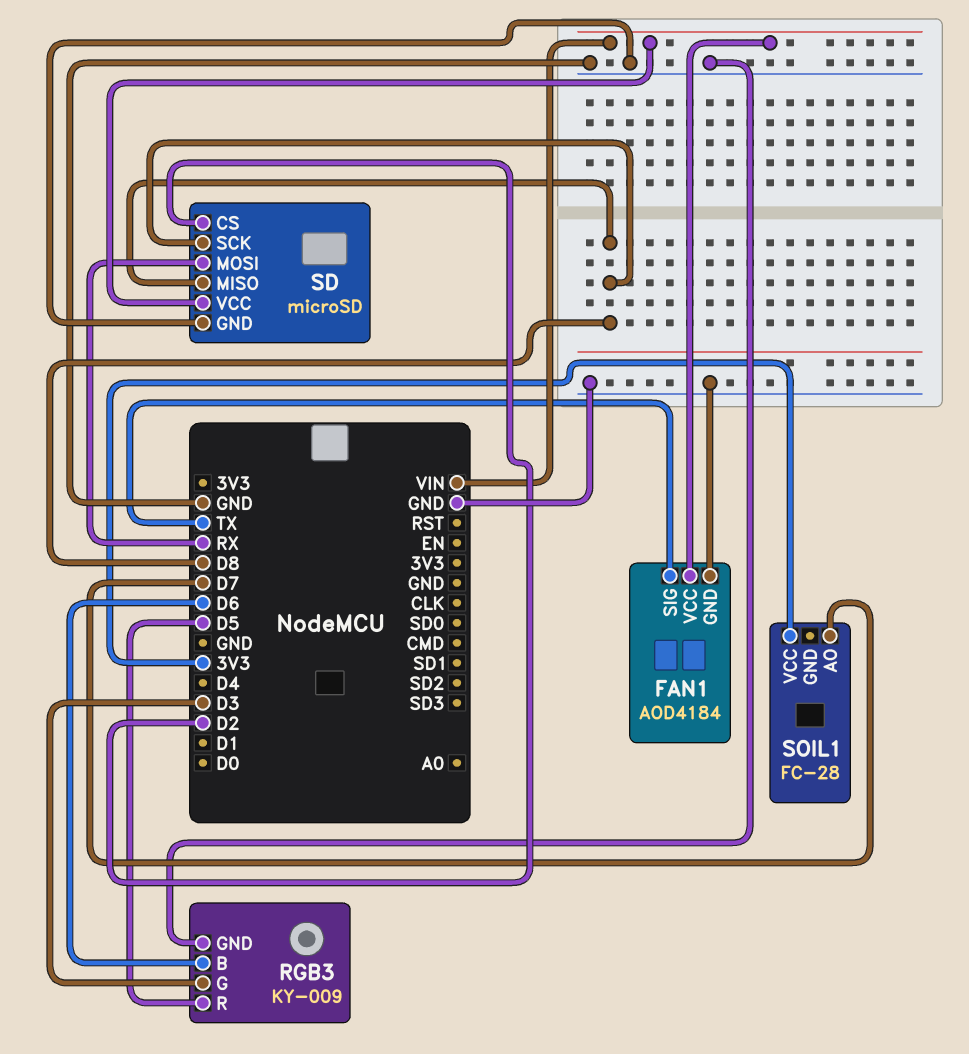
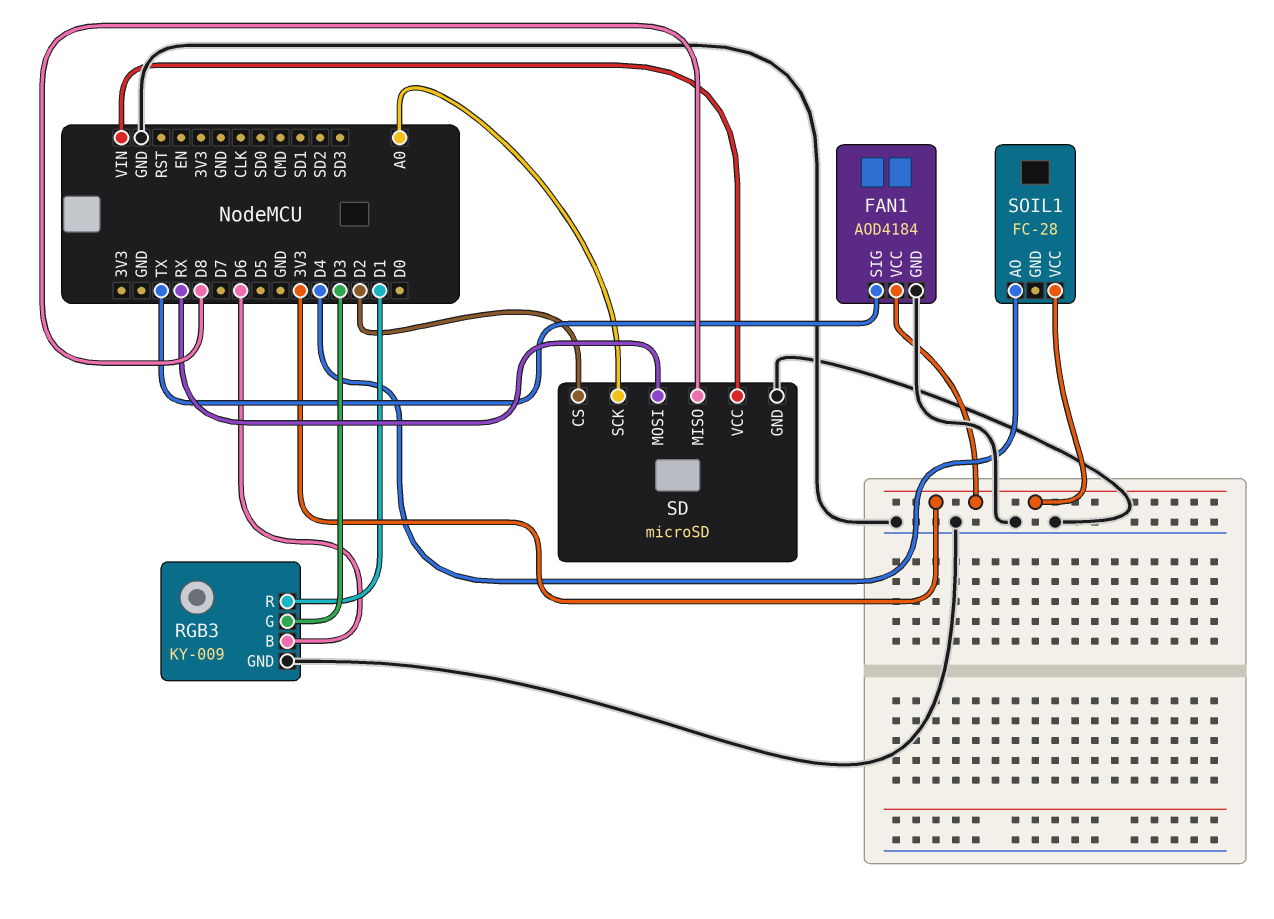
FAN1 pin VCC: VIN -> 3V3
RGB3 pin R: D5 -> D1
SD pin SCK: D8 -> A0
SOIL1 pin AO: D7 -> D4

